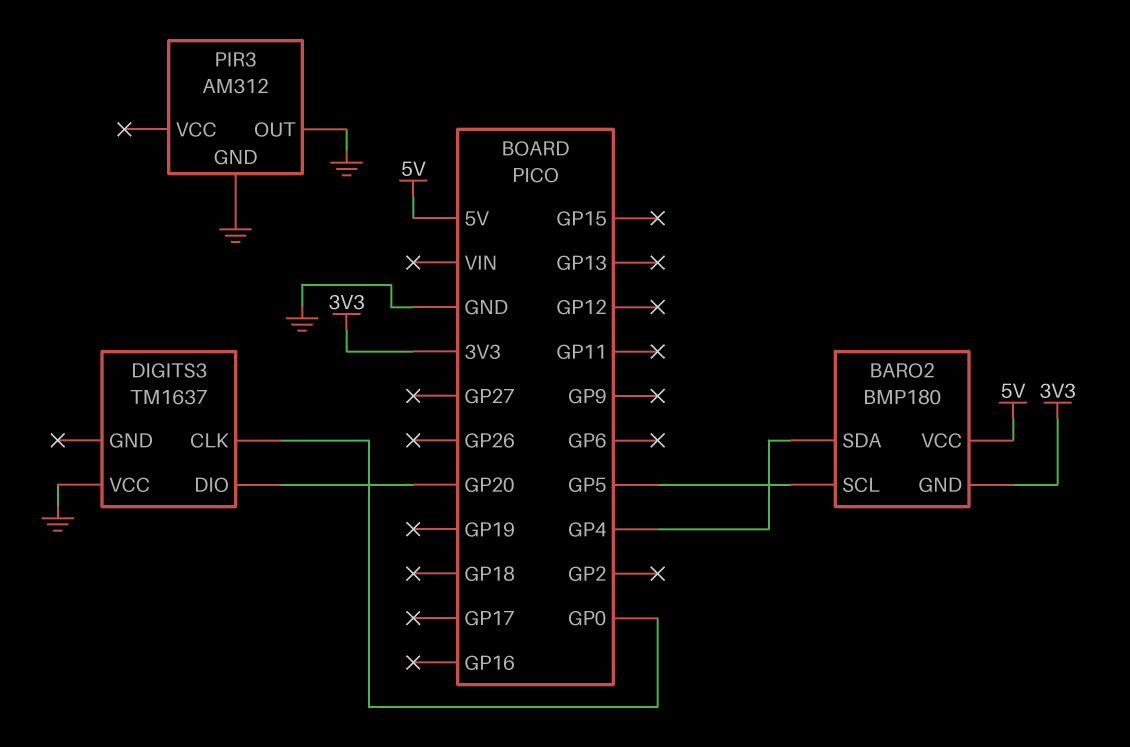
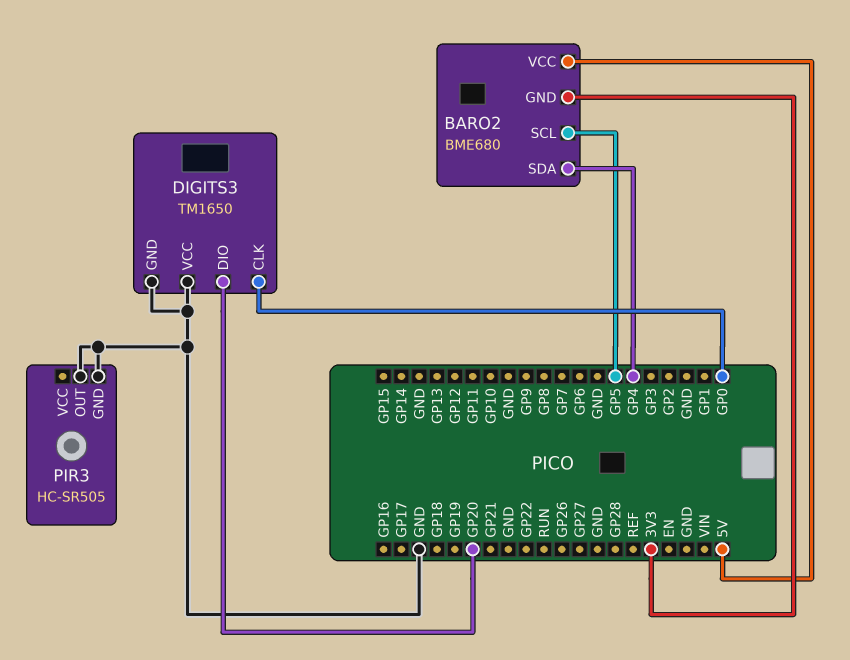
BARO2: BMP180 -> BME680
DIGITS3: TM1637 -> TM1650
DIGITS3 pin GND: none -> GND
PIR3: AM312 -> HC-SR505

